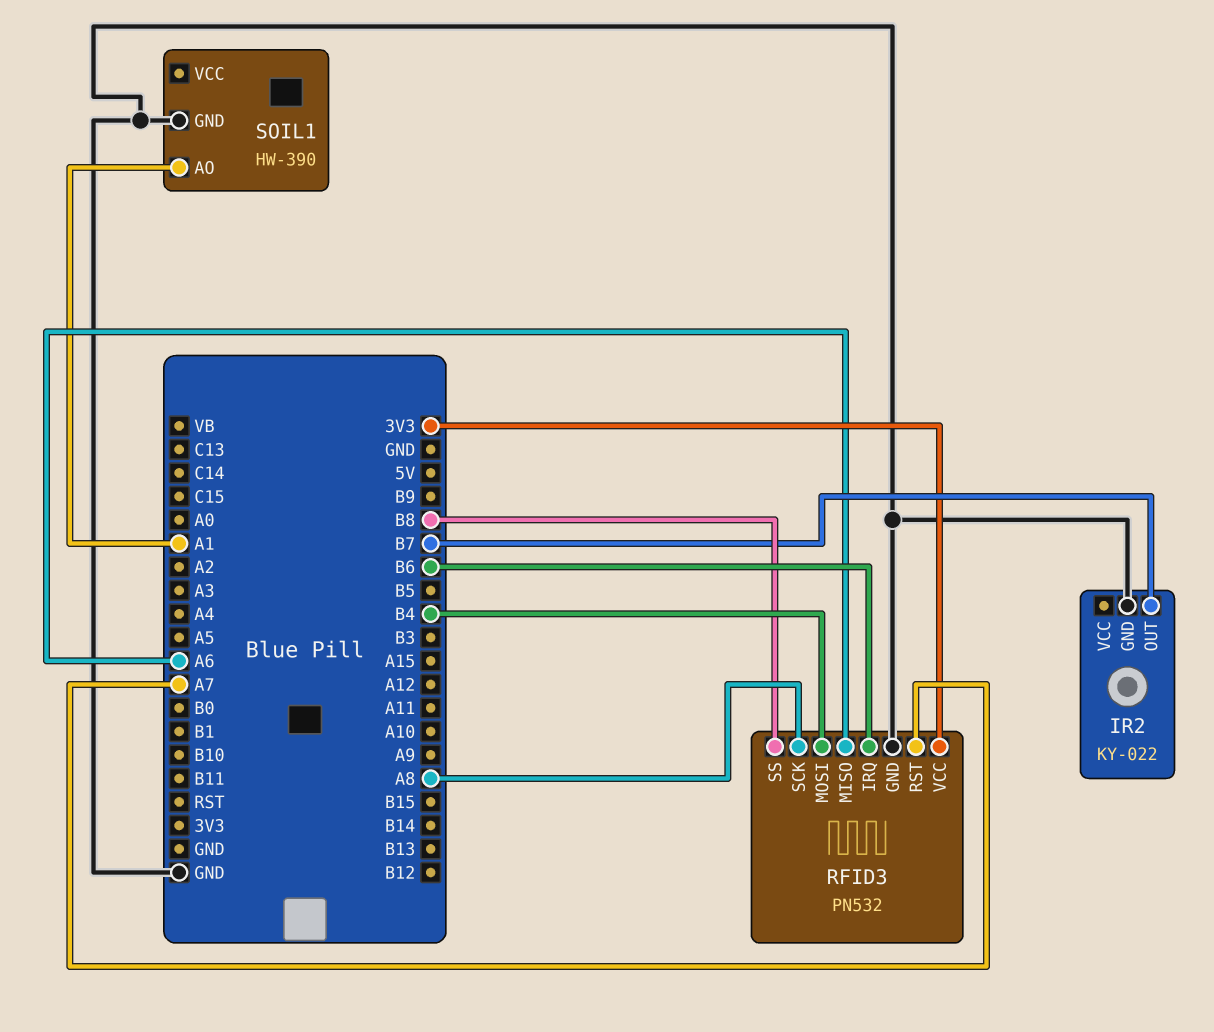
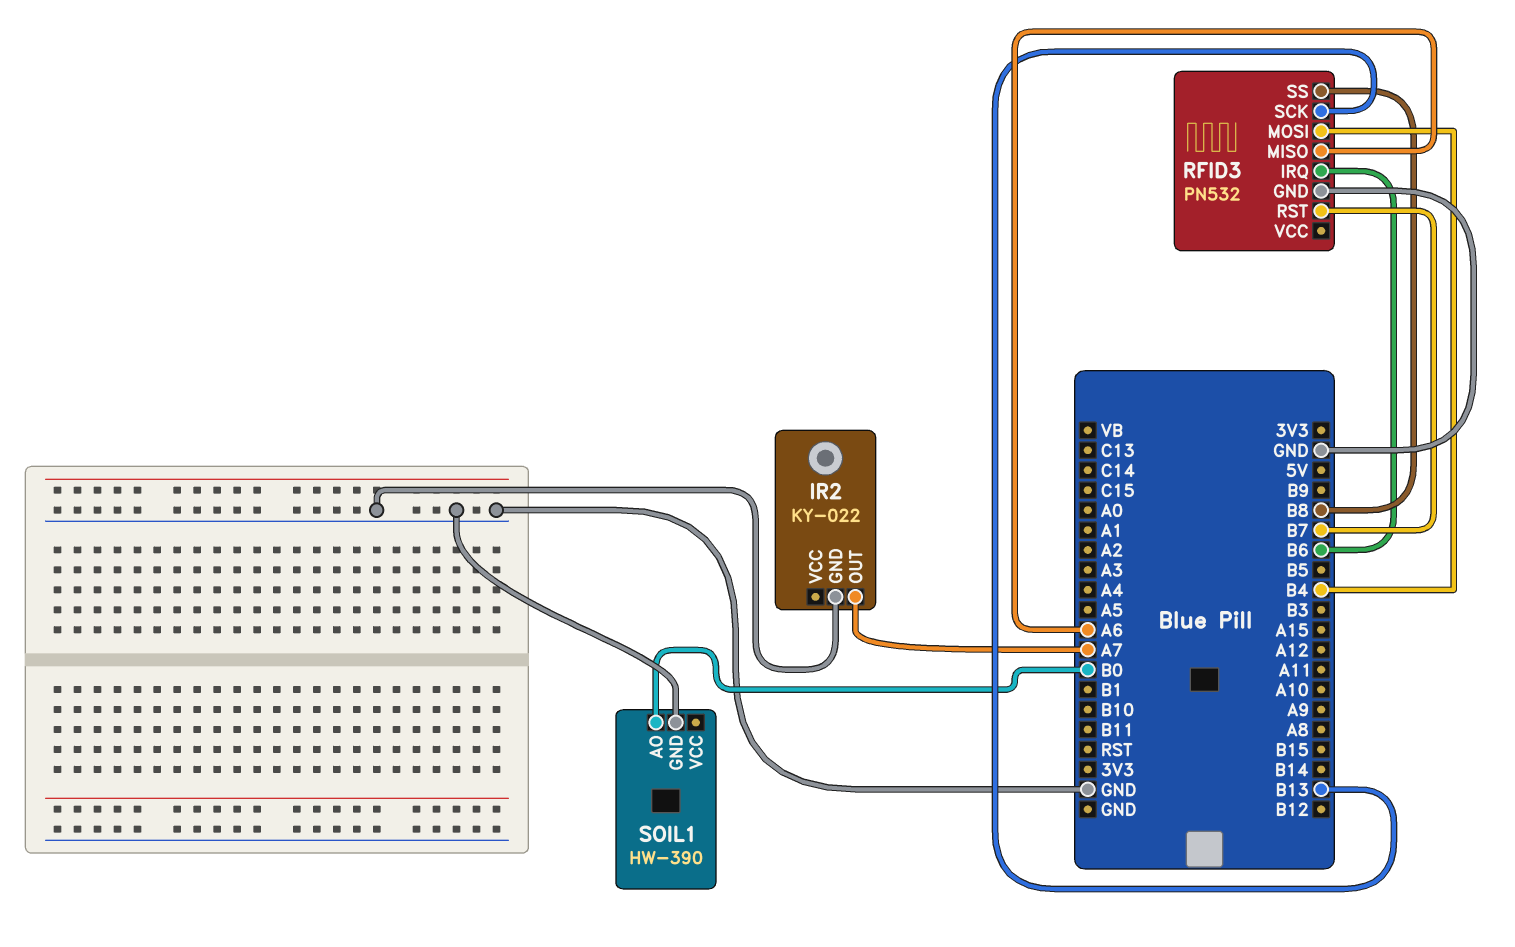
IR2 pin OUT: B7 -> A7
RFID3 pin RST: A7 -> B7
RFID3 pin SCK: A8 -> B13
RFID3 pin VCC: 3V3 -> none
SOIL1 pin AO: A1 -> B0

